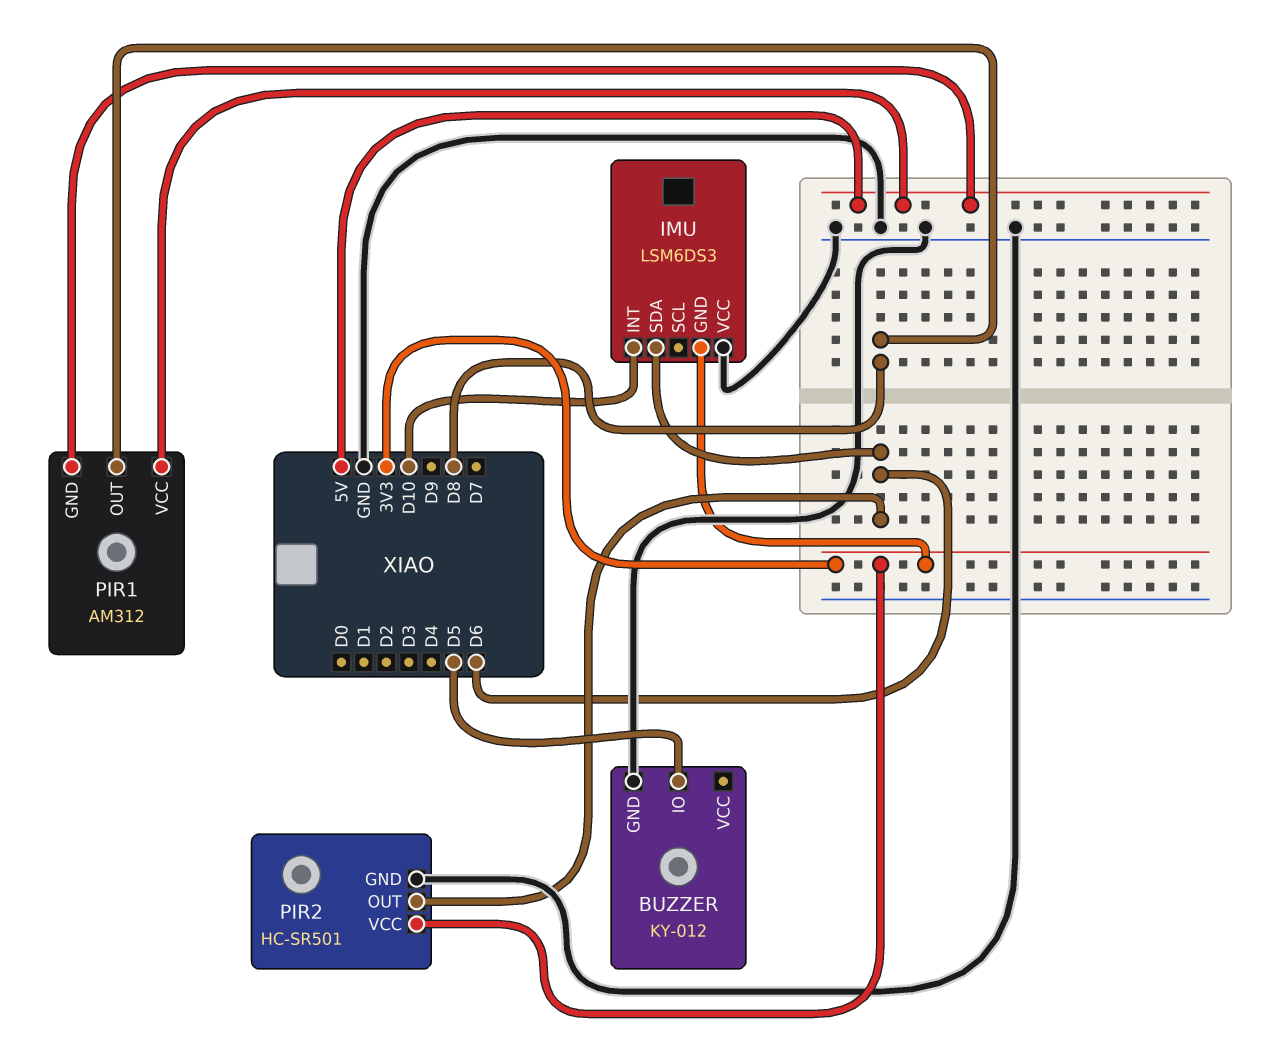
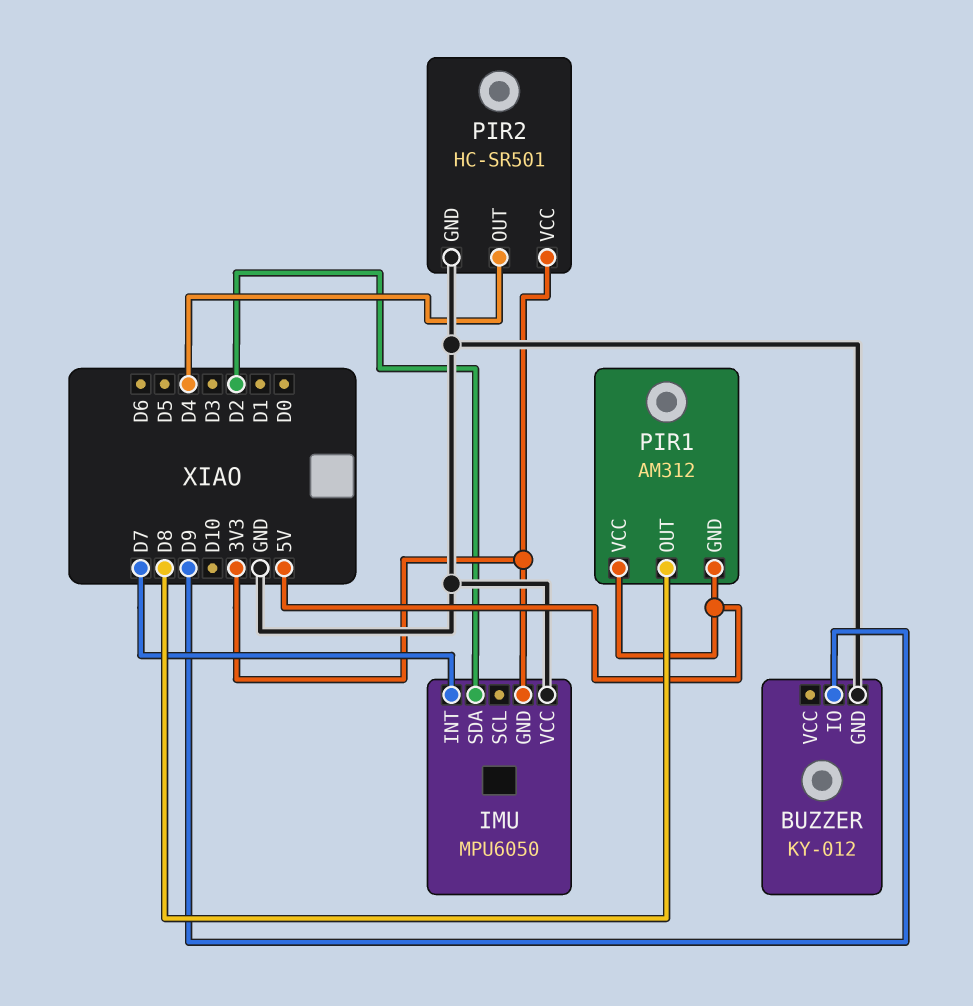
BUZZER pin IO: D5 -> D9
IMU: LSM6DS3 -> MPU6050
IMU pin INT: D10 -> D7
IMU pin SDA: D6 -> D2
PIR2 pin OUT: D6 -> D4

